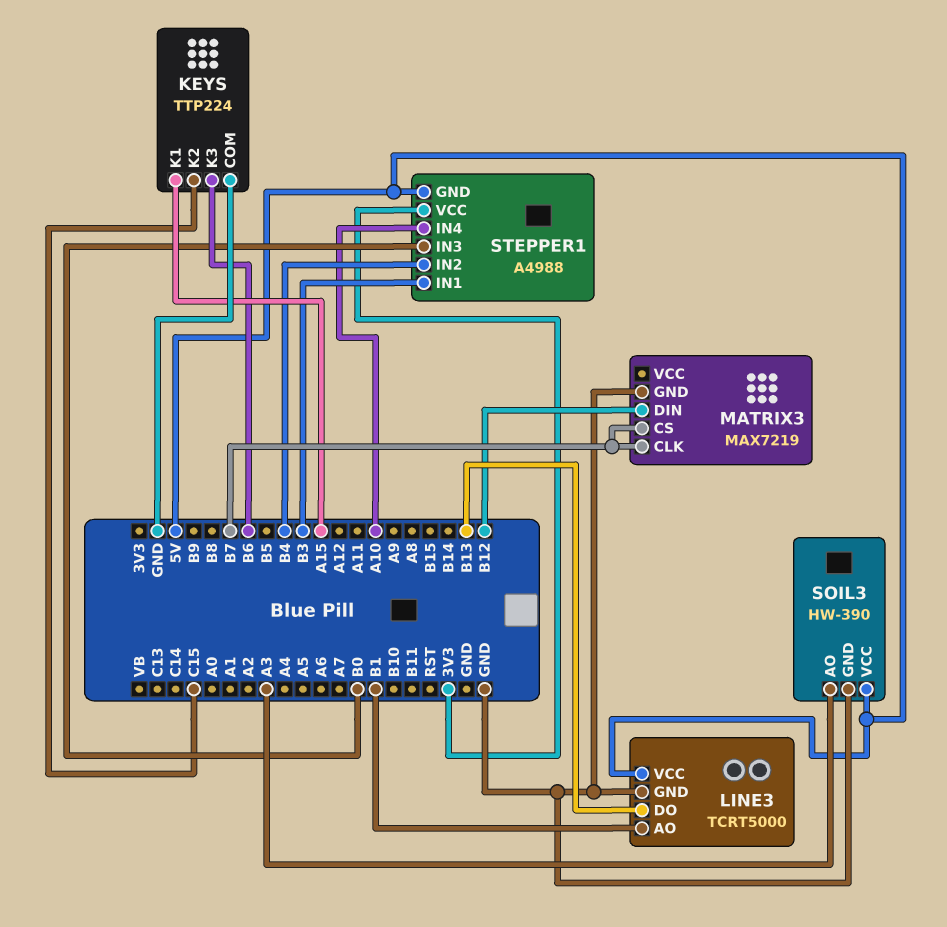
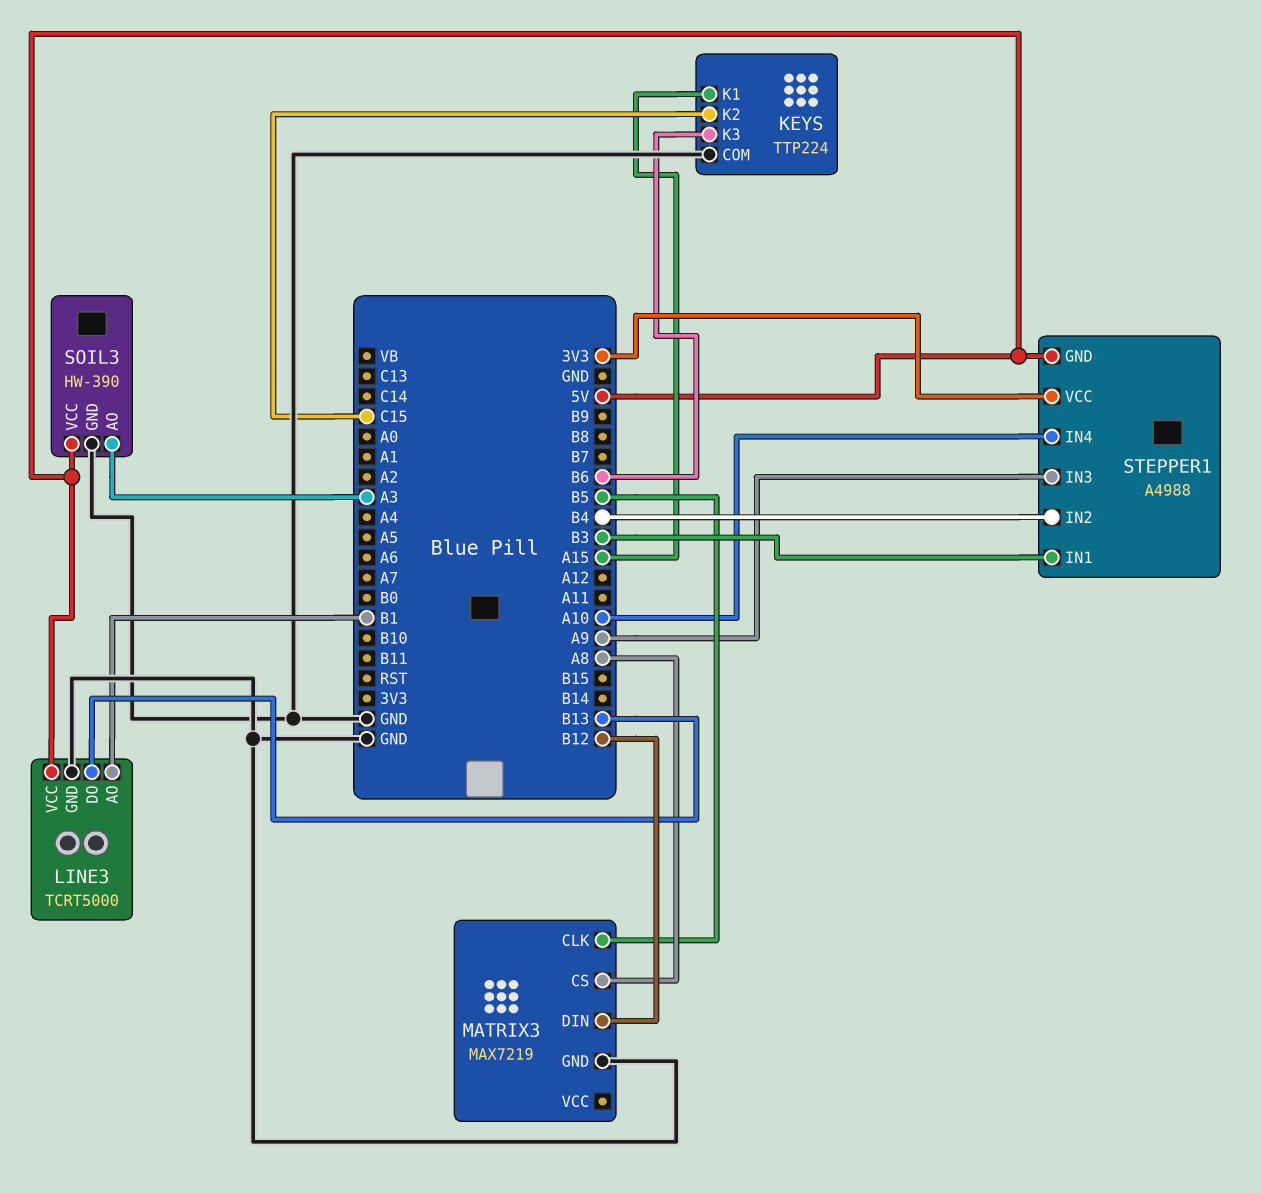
MATRIX3 pin CLK: B7 -> B5
MATRIX3 pin CS: B7 -> A8
STEPPER1 pin IN3: B0 -> A9

